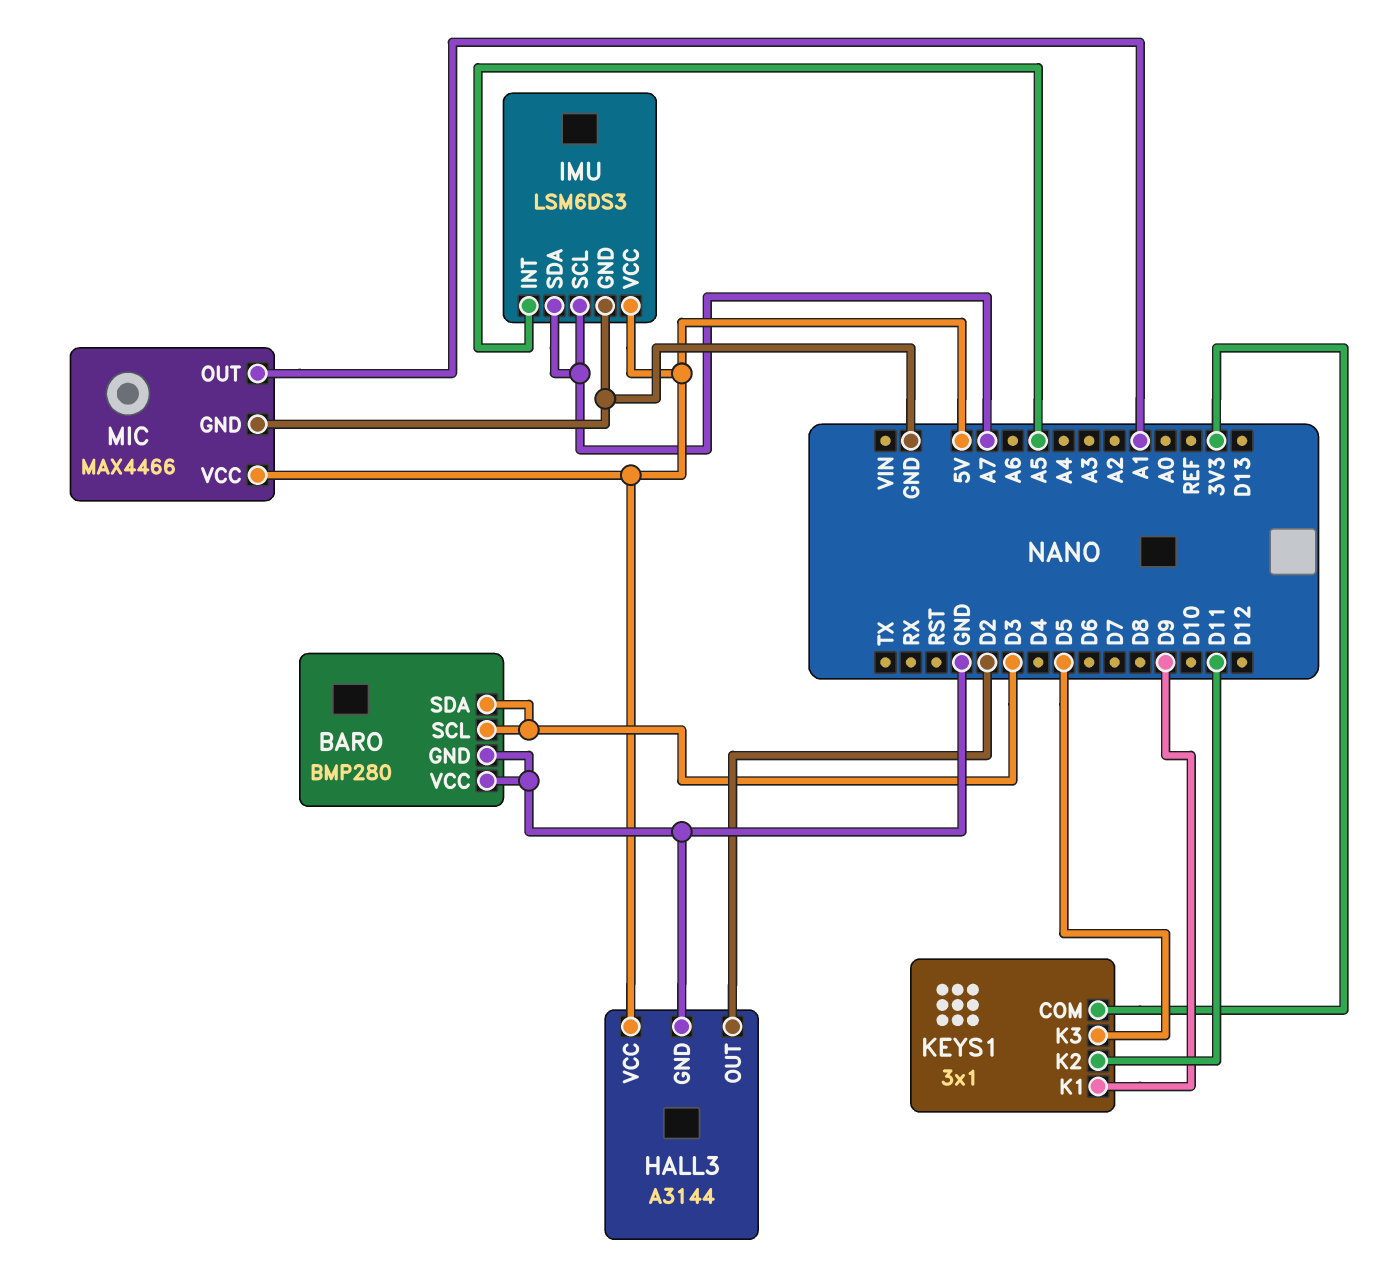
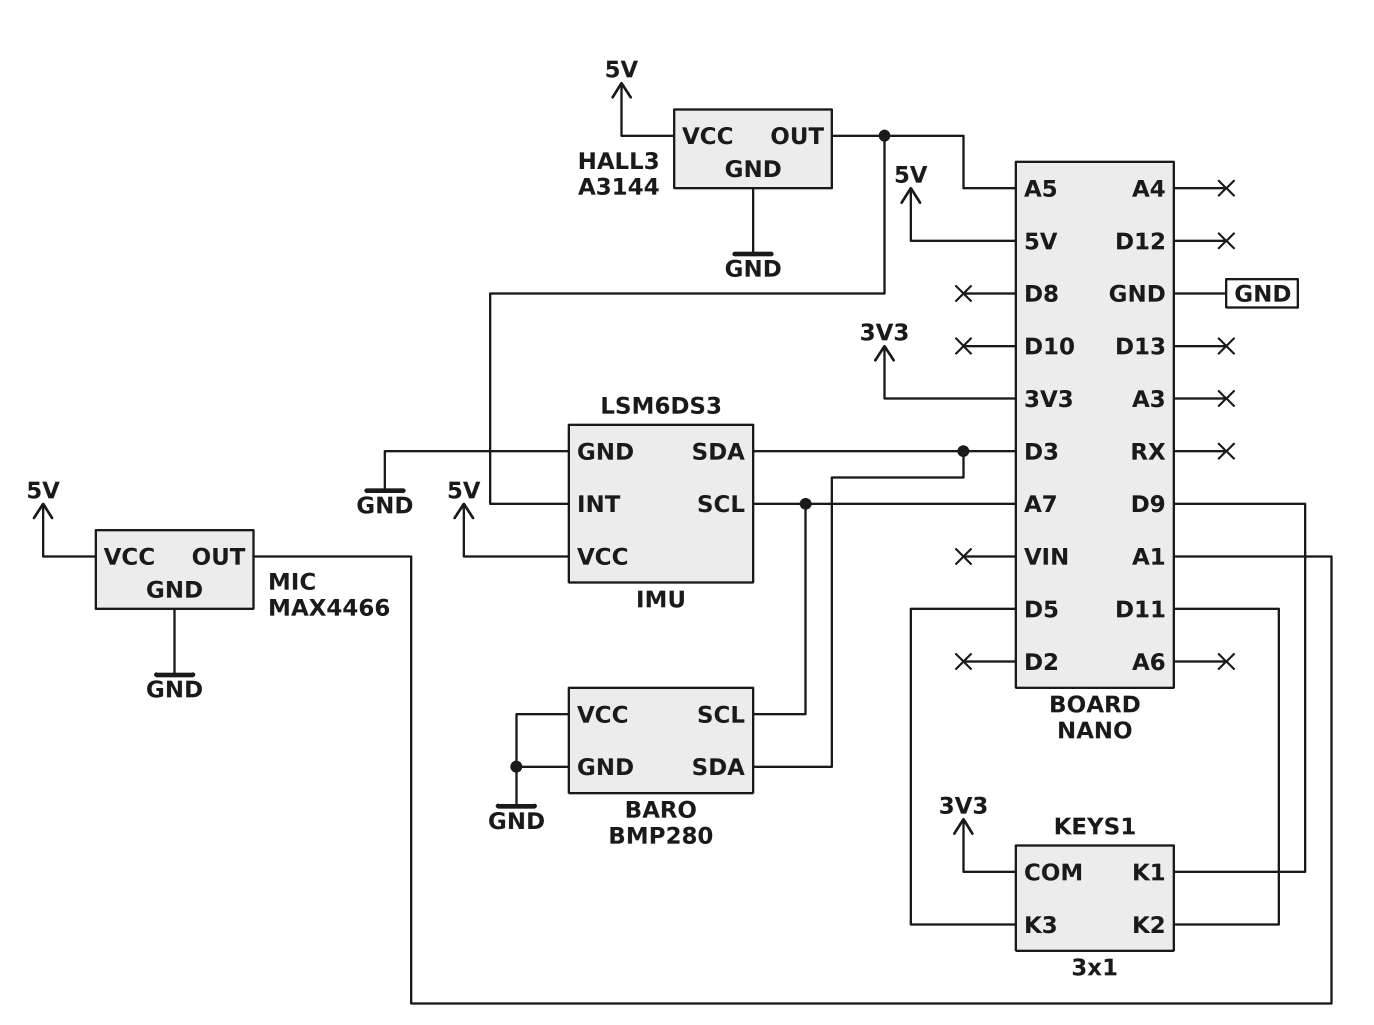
BARO pin SCL: D3 -> A7
HALL3 pin OUT: D2 -> A5
IMU pin SDA: A7 -> D3

